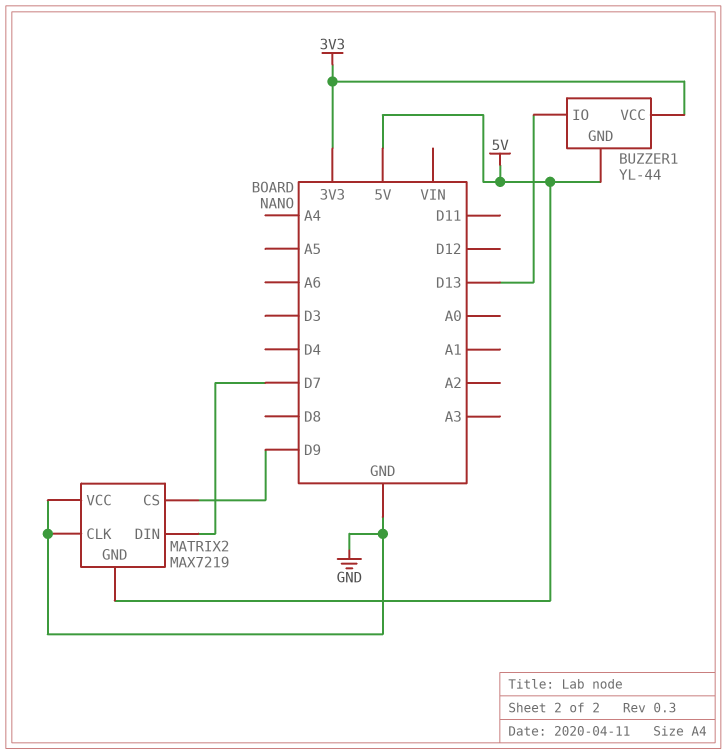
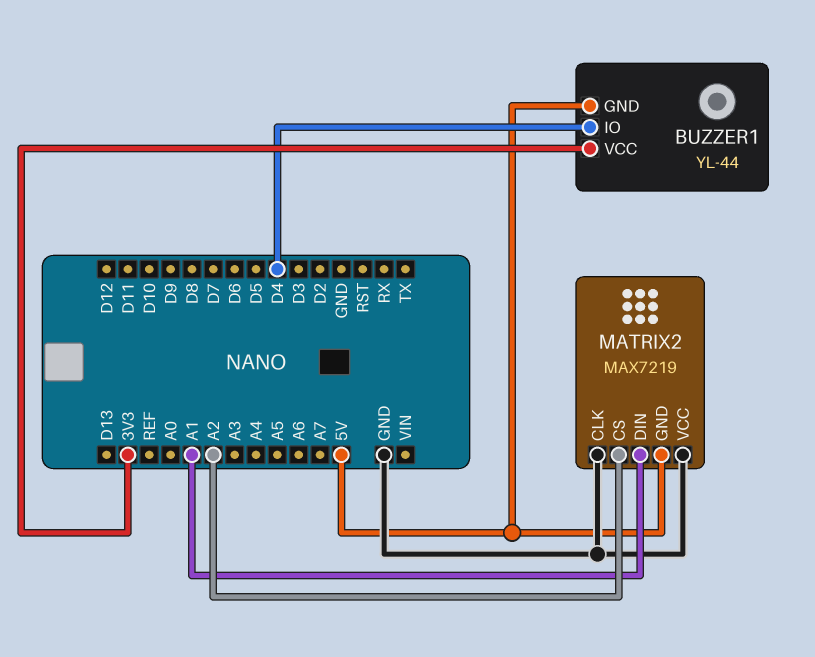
BUZZER1 pin IO: D13 -> D4
MATRIX2 pin CS: D9 -> A2
MATRIX2 pin DIN: D7 -> A1

